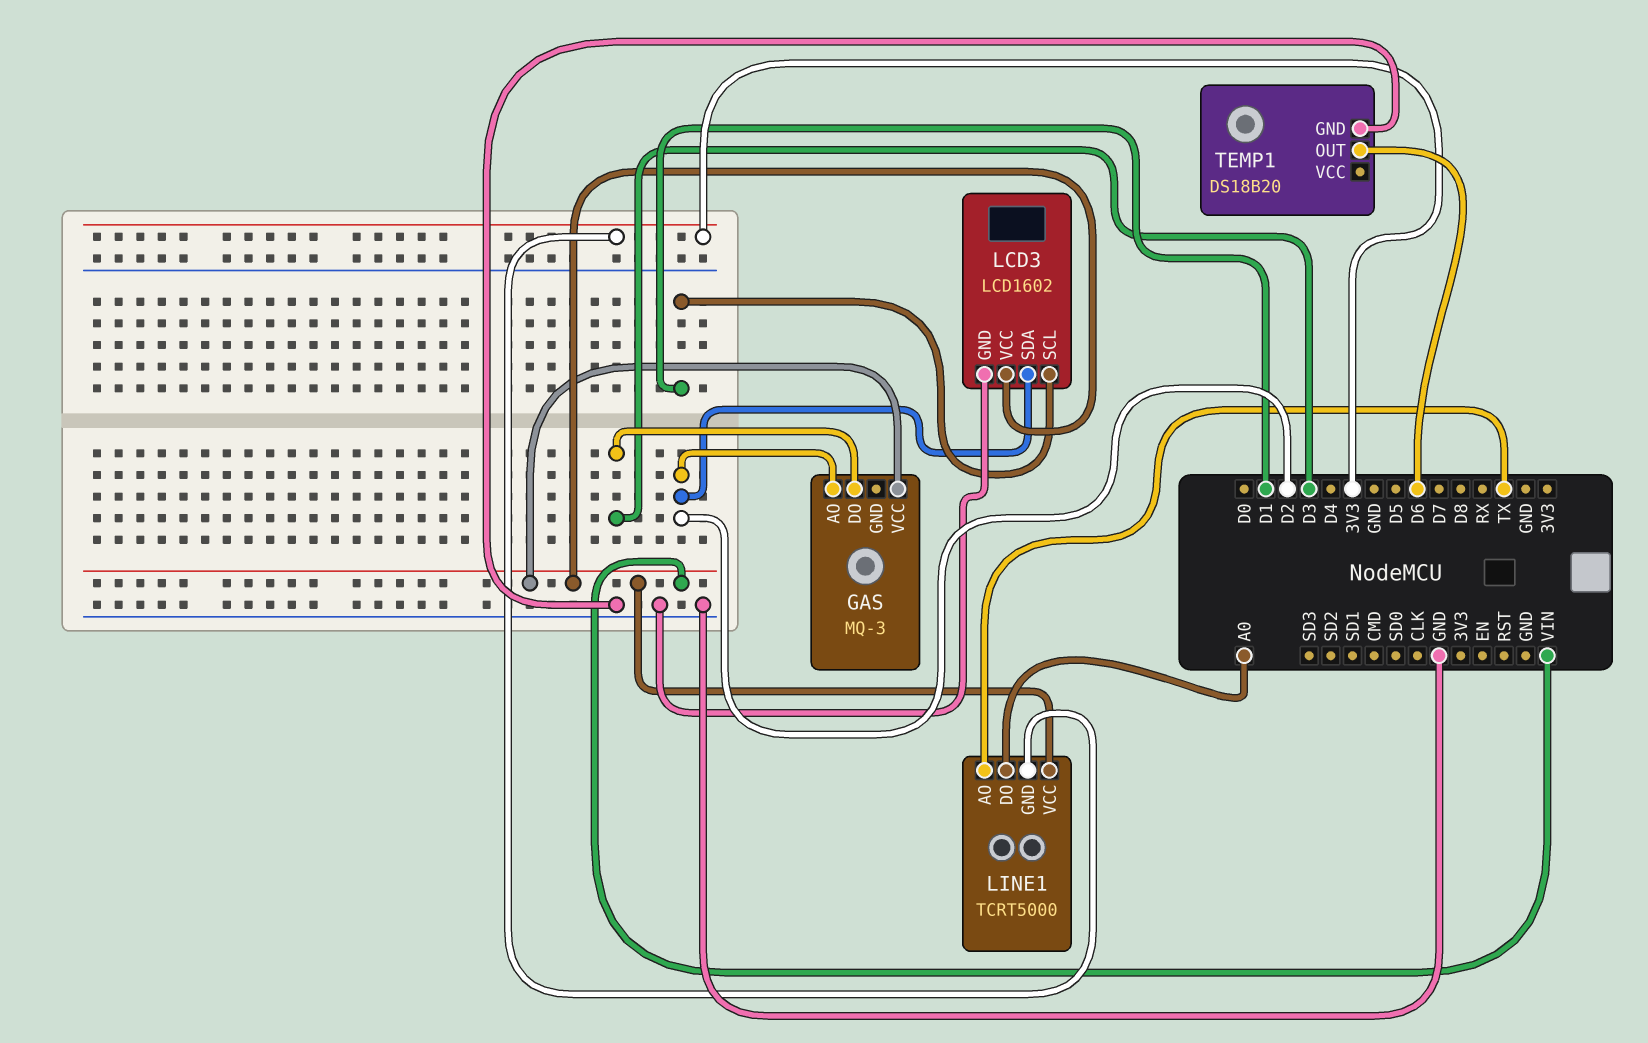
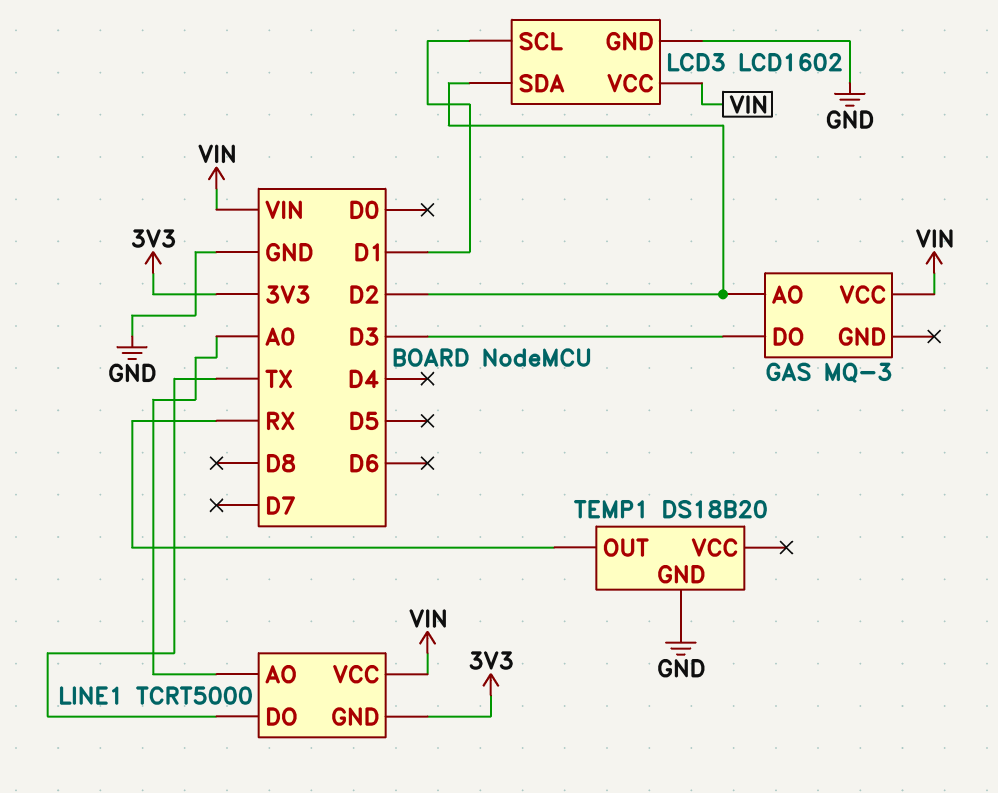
LINE1 pin AO: TX -> A0
LINE1 pin DO: A0 -> TX
TEMP1 pin OUT: D6 -> RX

